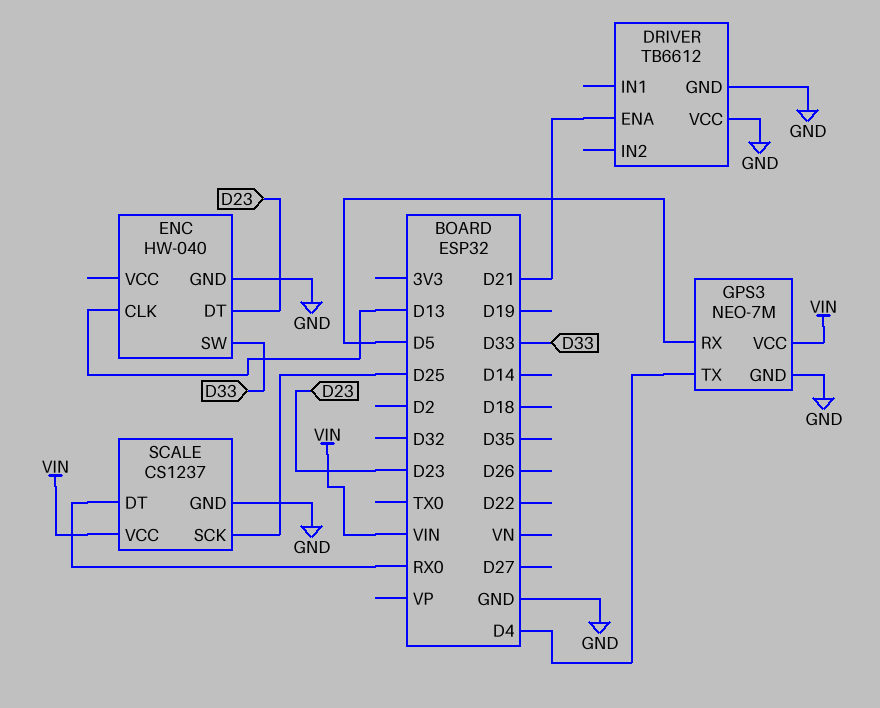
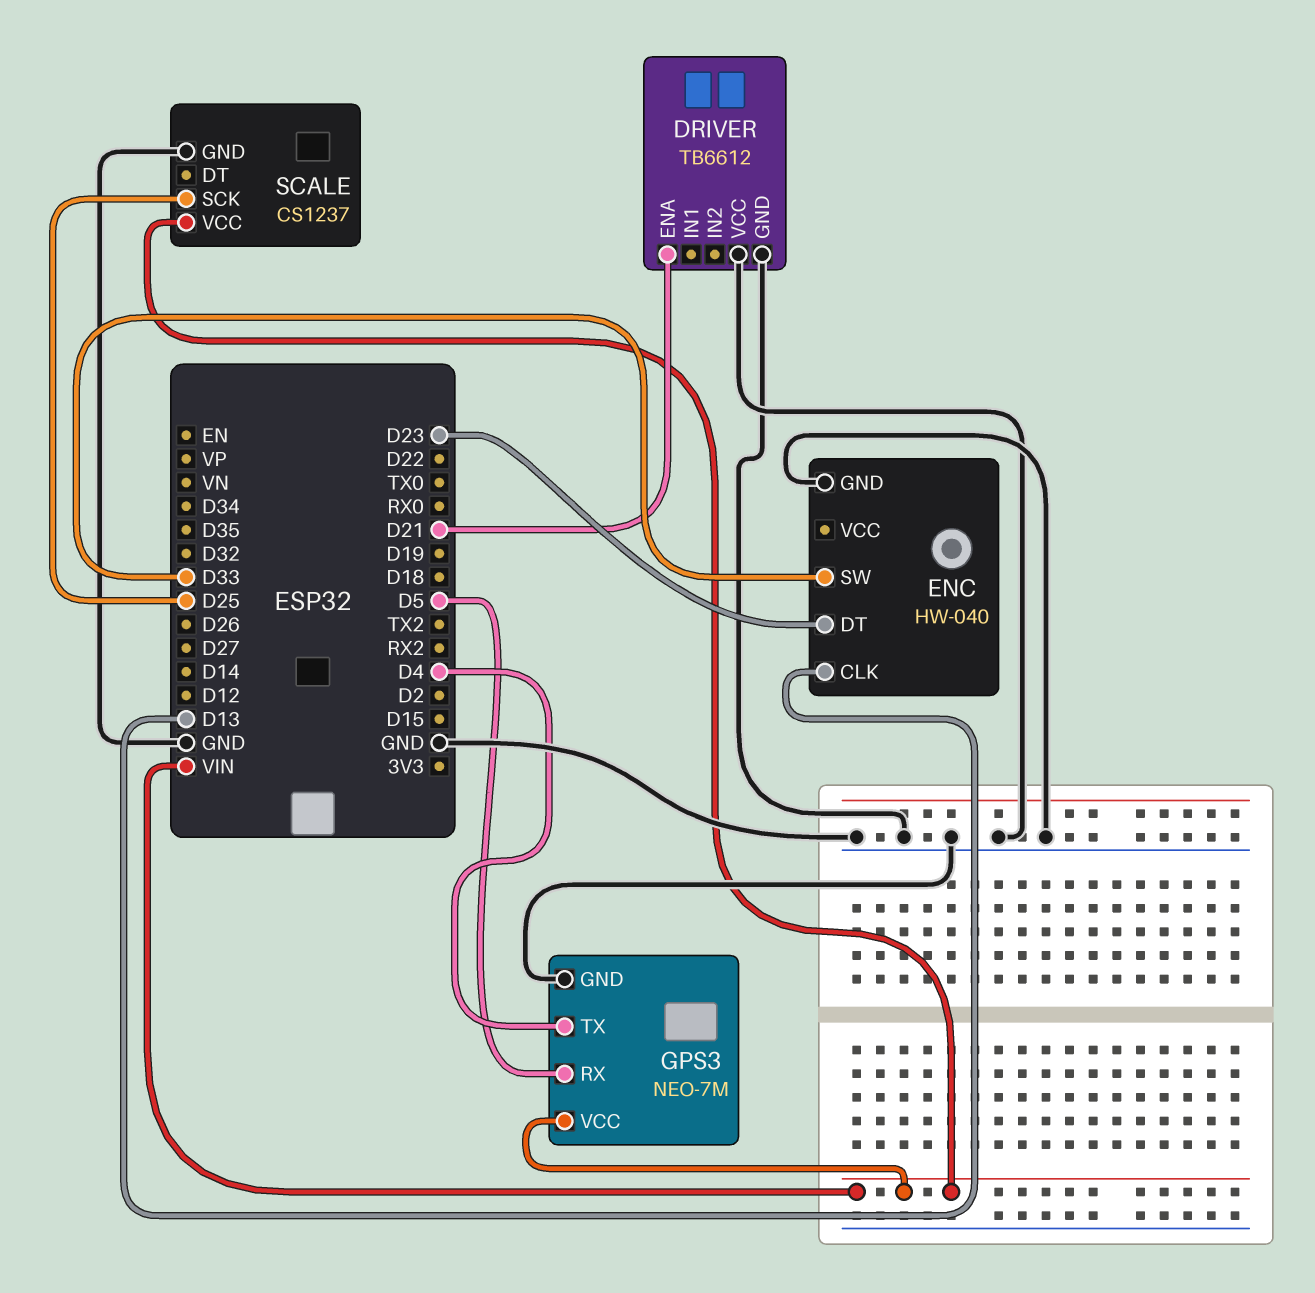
SCALE pin DT: RX0 -> none

